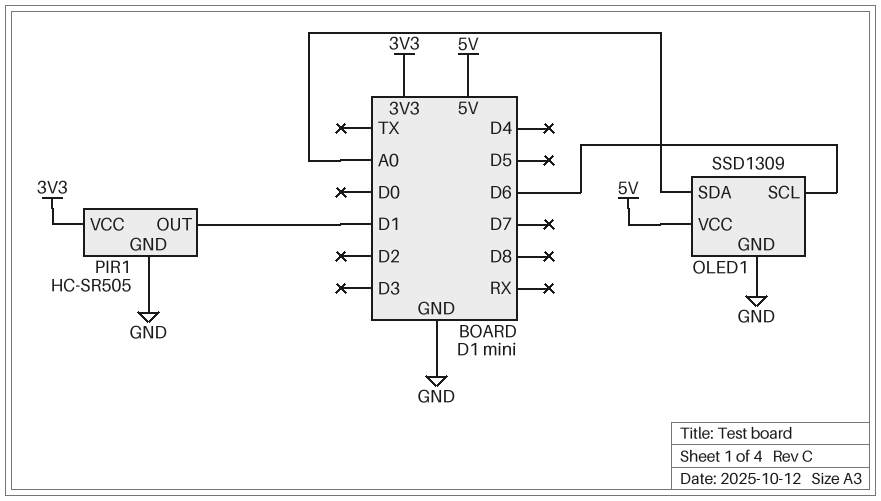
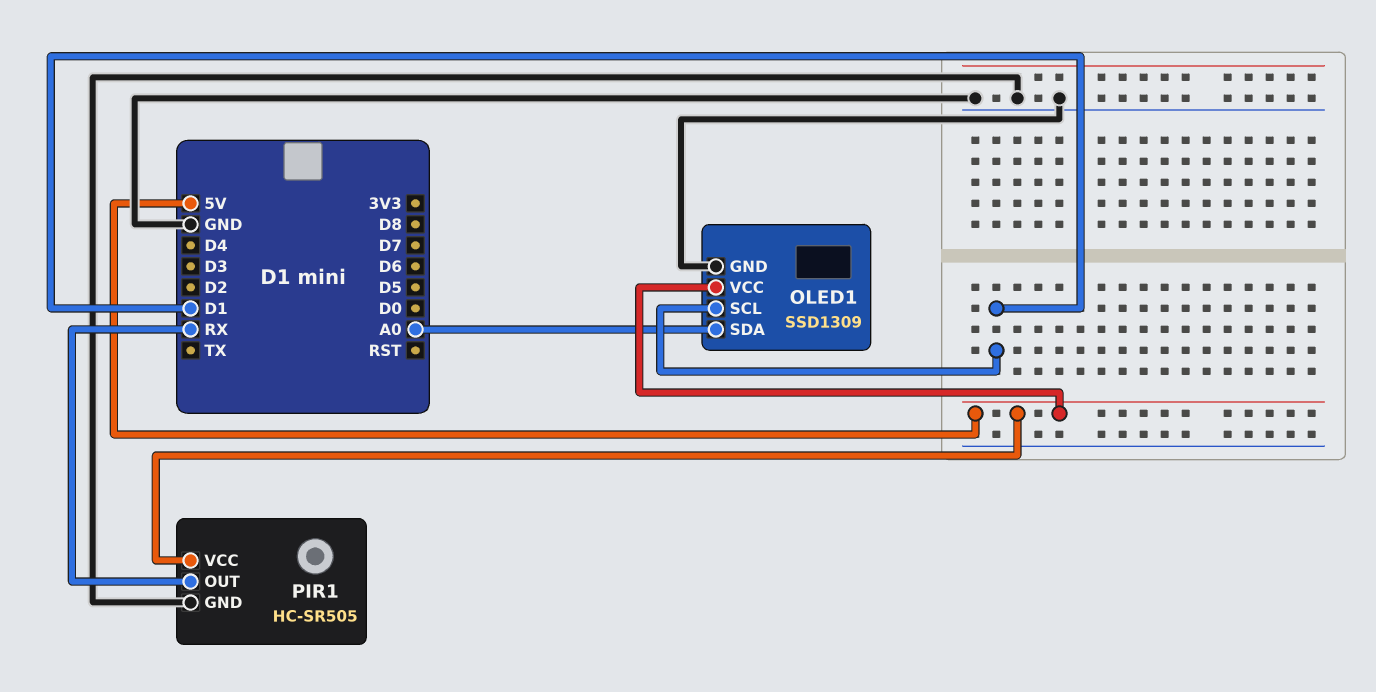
OLED1 pin SCL: D6 -> D1
PIR1 pin OUT: D1 -> RX
PIR1 pin VCC: 3V3 -> 5V

